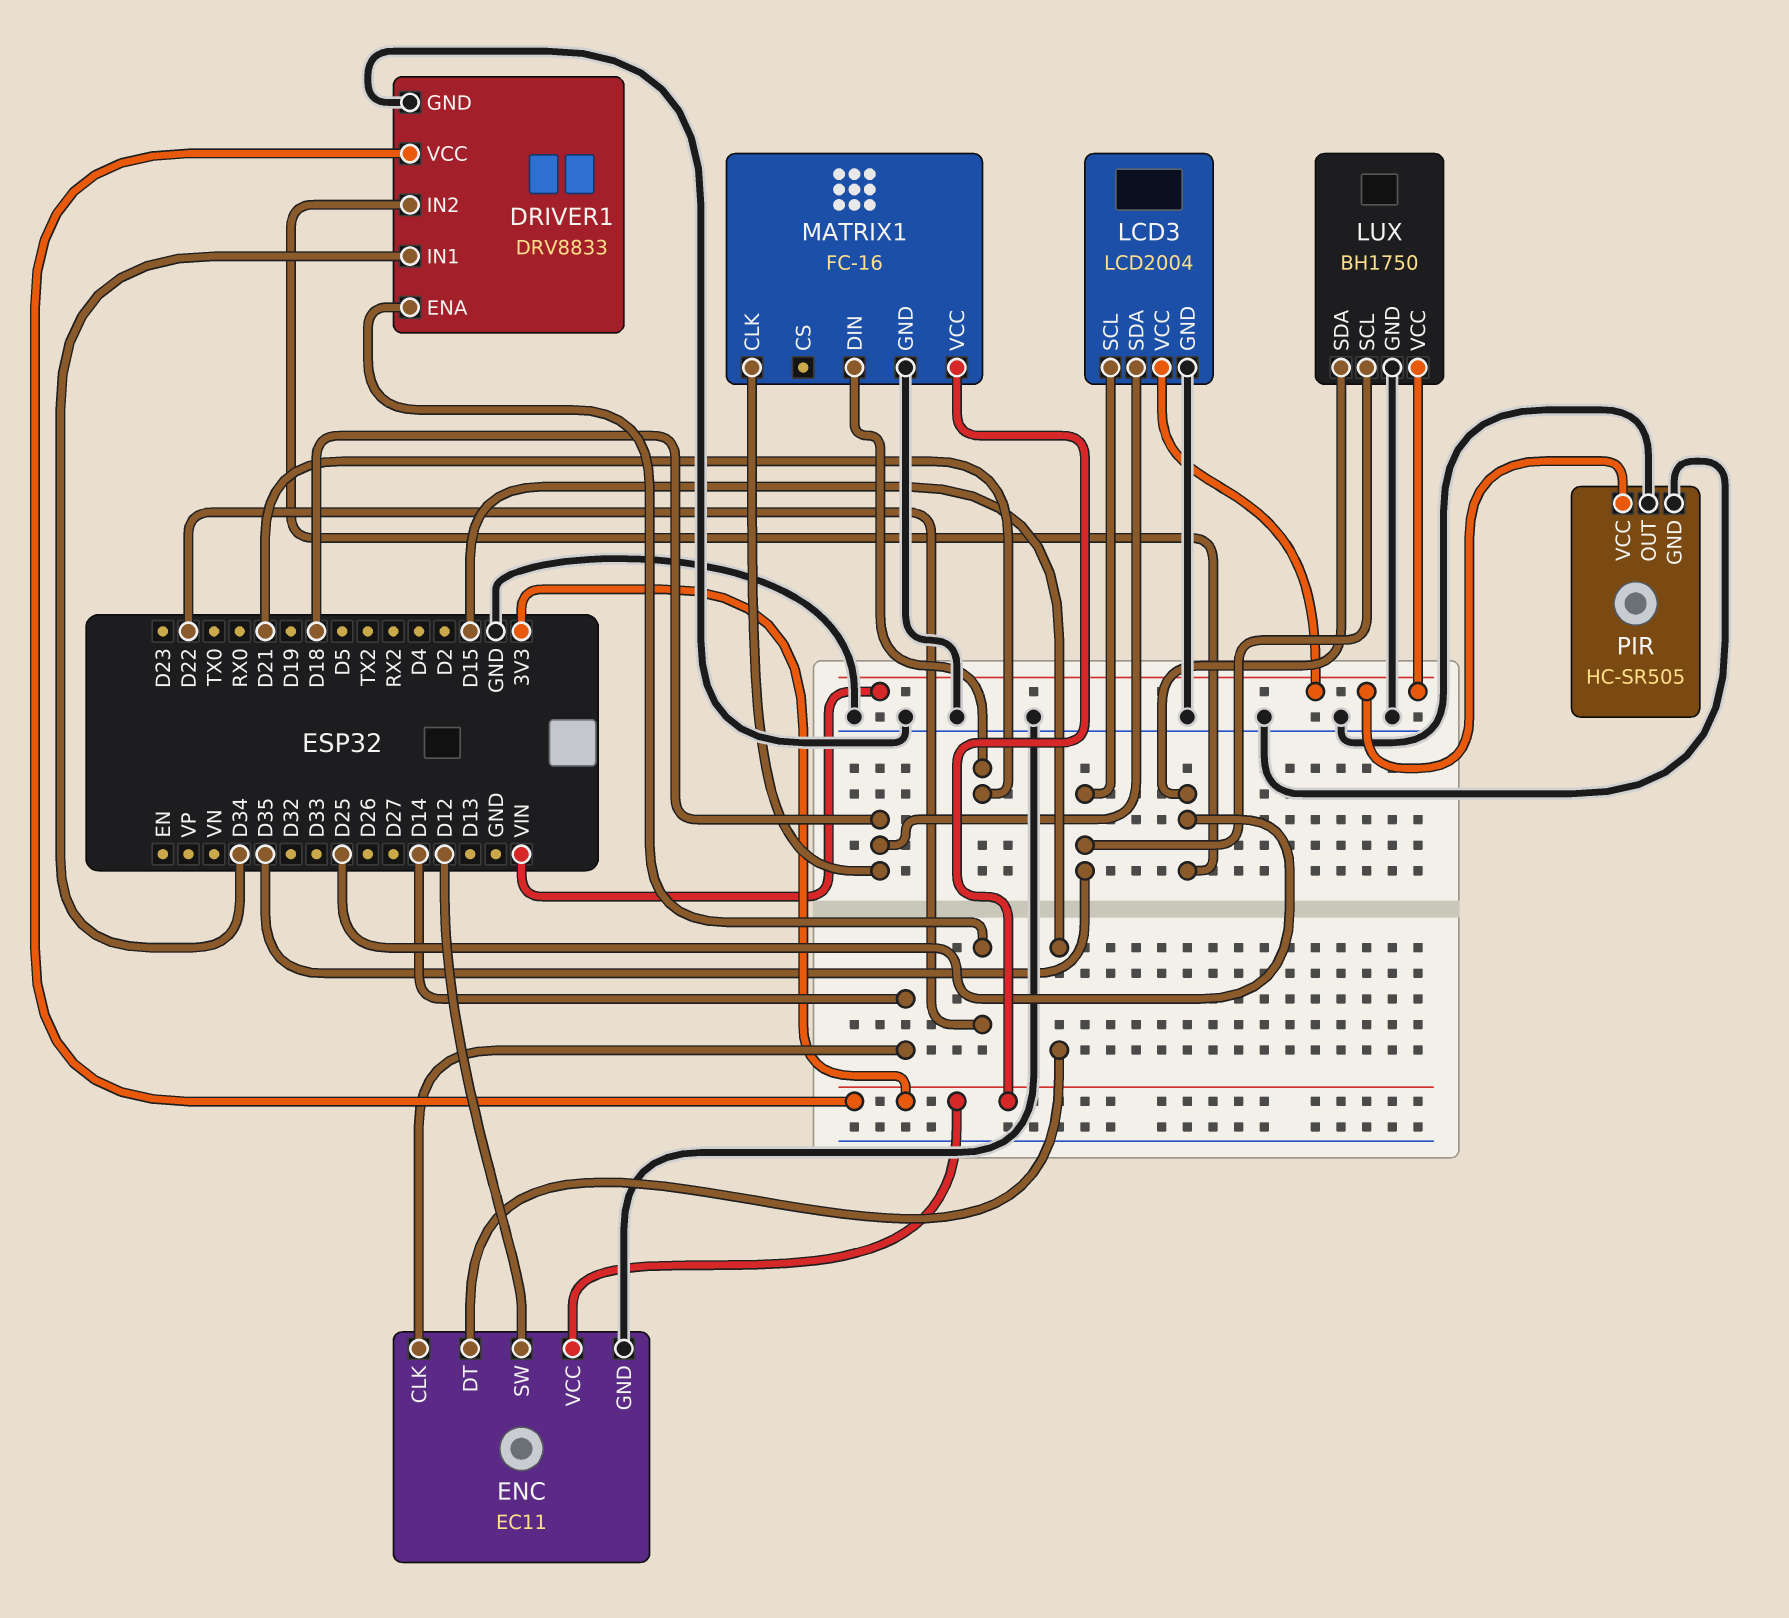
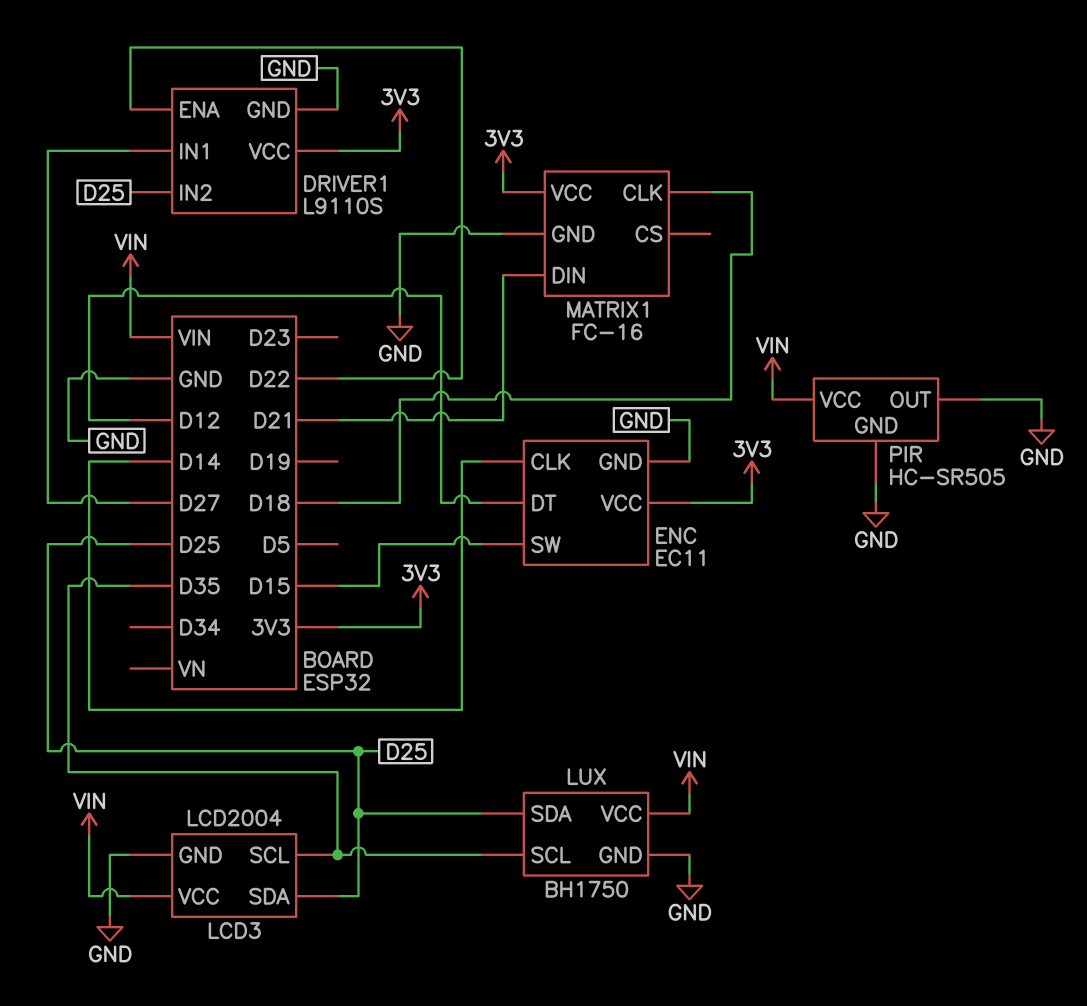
DRIVER1: DRV8833 -> L9110S
DRIVER1 pin IN1: D34 -> D27
ENC pin DT: D15 -> D12
ENC pin SW: D12 -> D15
LCD3 pin SDA: D18 -> D25

